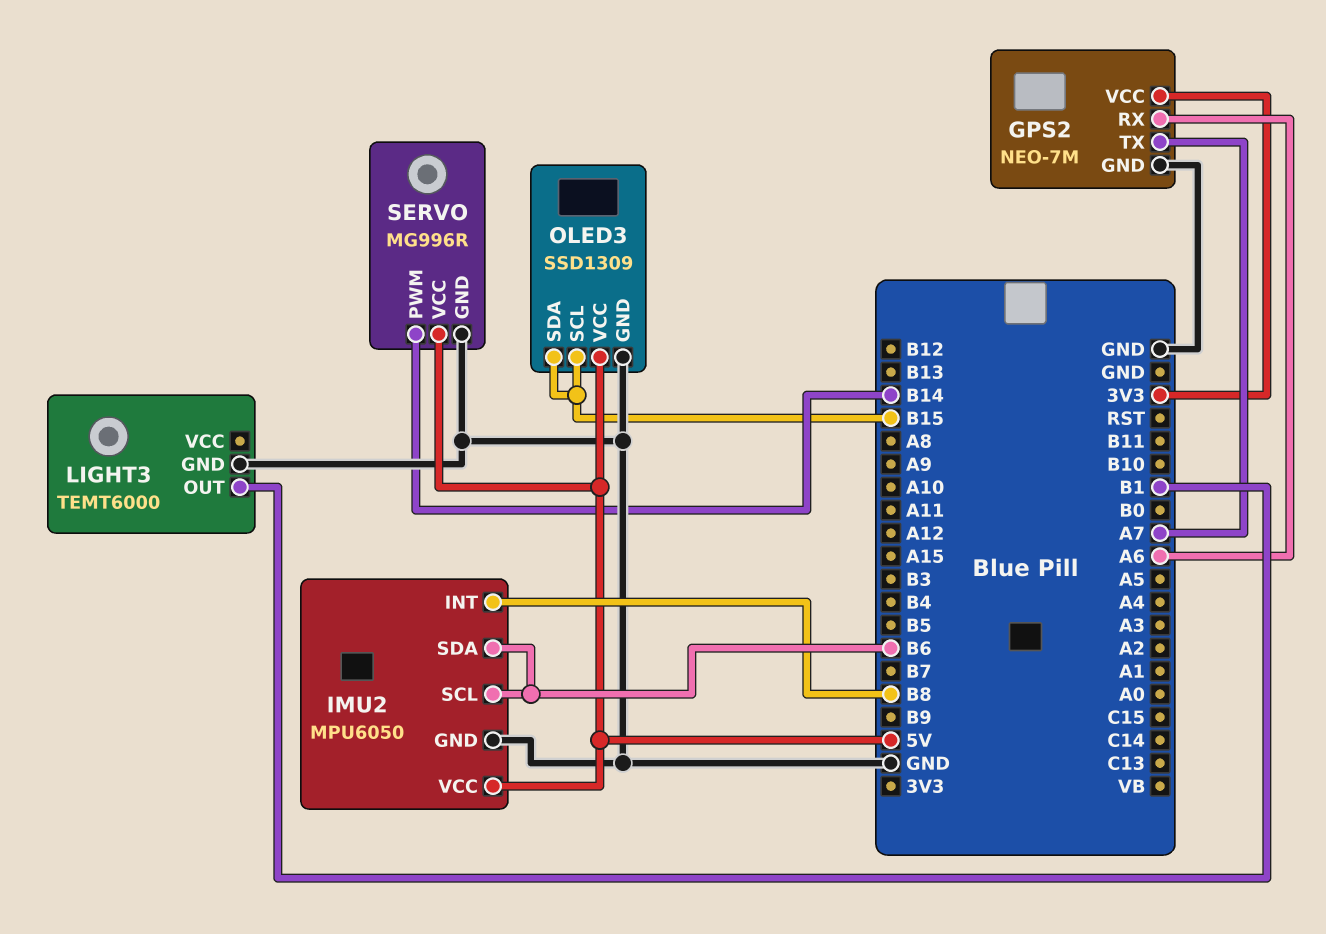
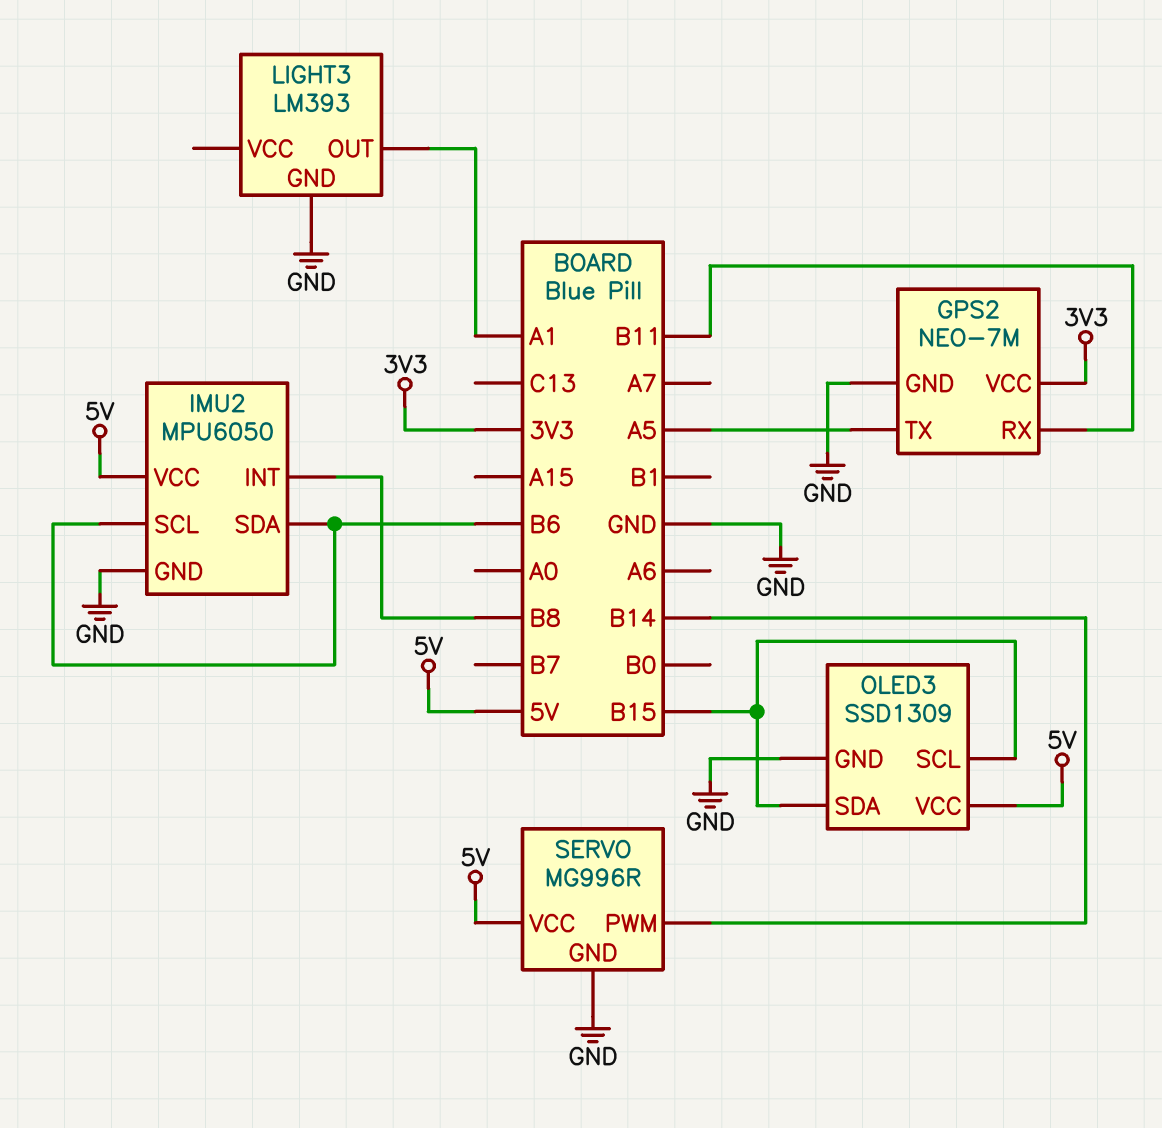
GPS2 pin RX: A6 -> B11
GPS2 pin TX: A7 -> A5
LIGHT3: TEMT6000 -> LM393
LIGHT3 pin OUT: B1 -> A1

